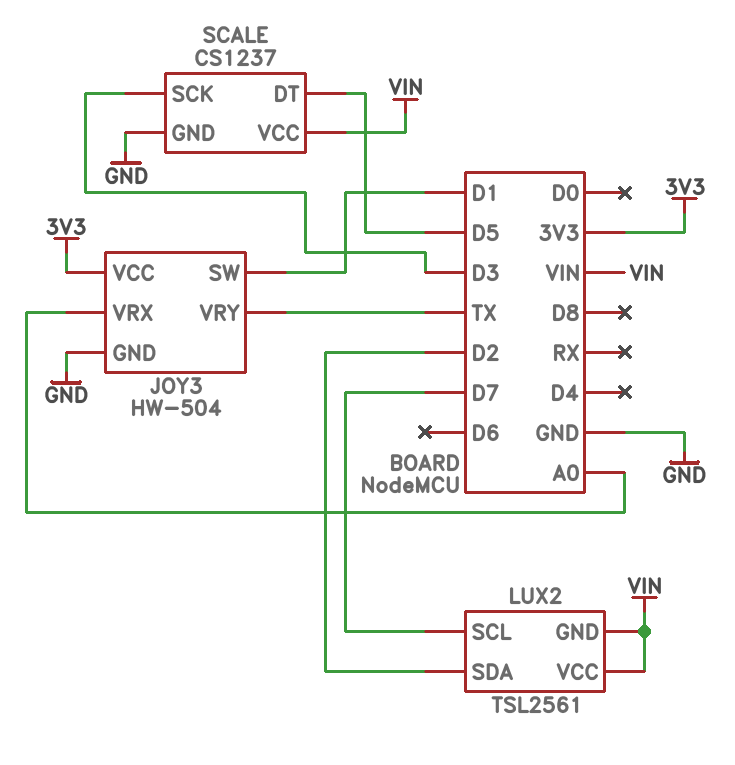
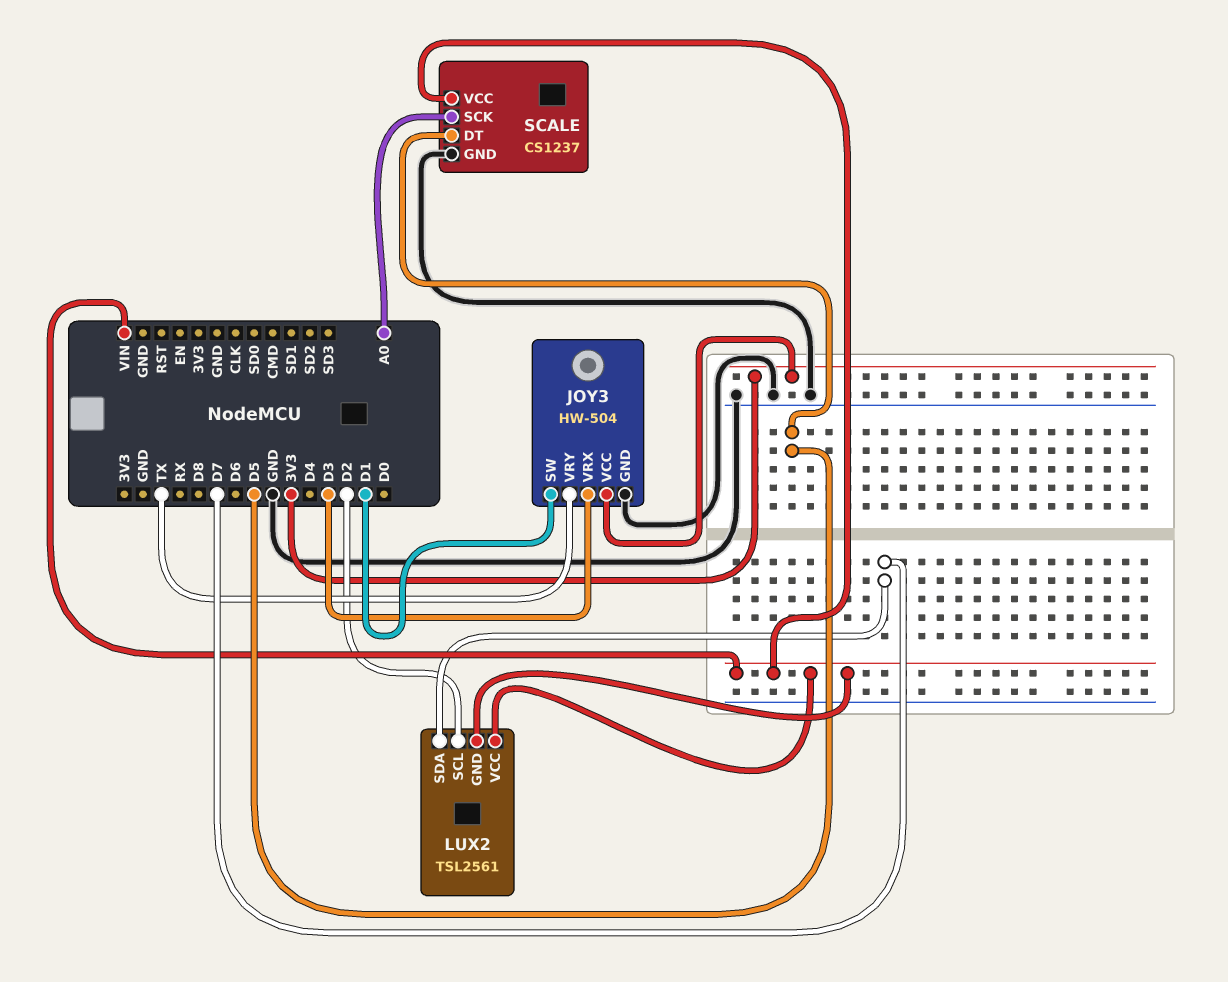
JOY3 pin VRX: A0 -> D3
LUX2 pin SCL: D7 -> D2
LUX2 pin SDA: D2 -> D7
SCALE pin SCK: D3 -> A0

